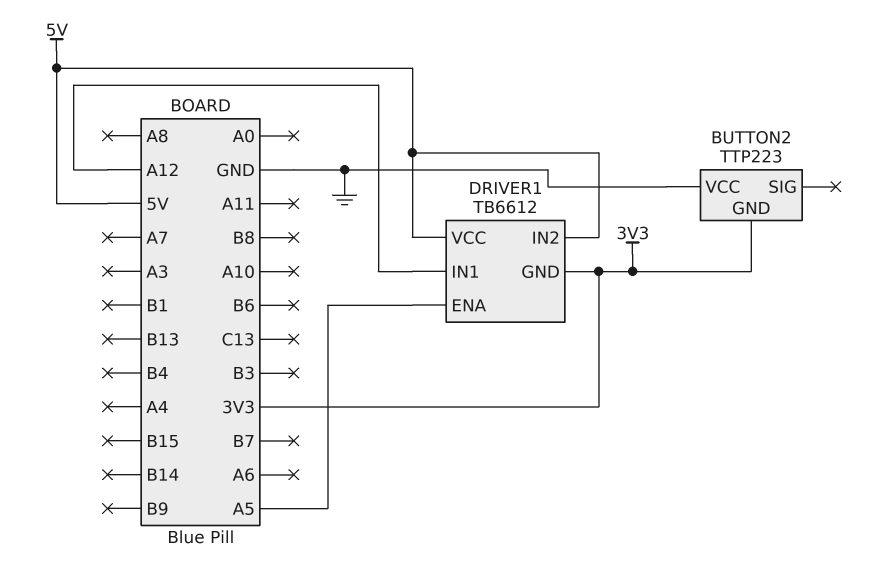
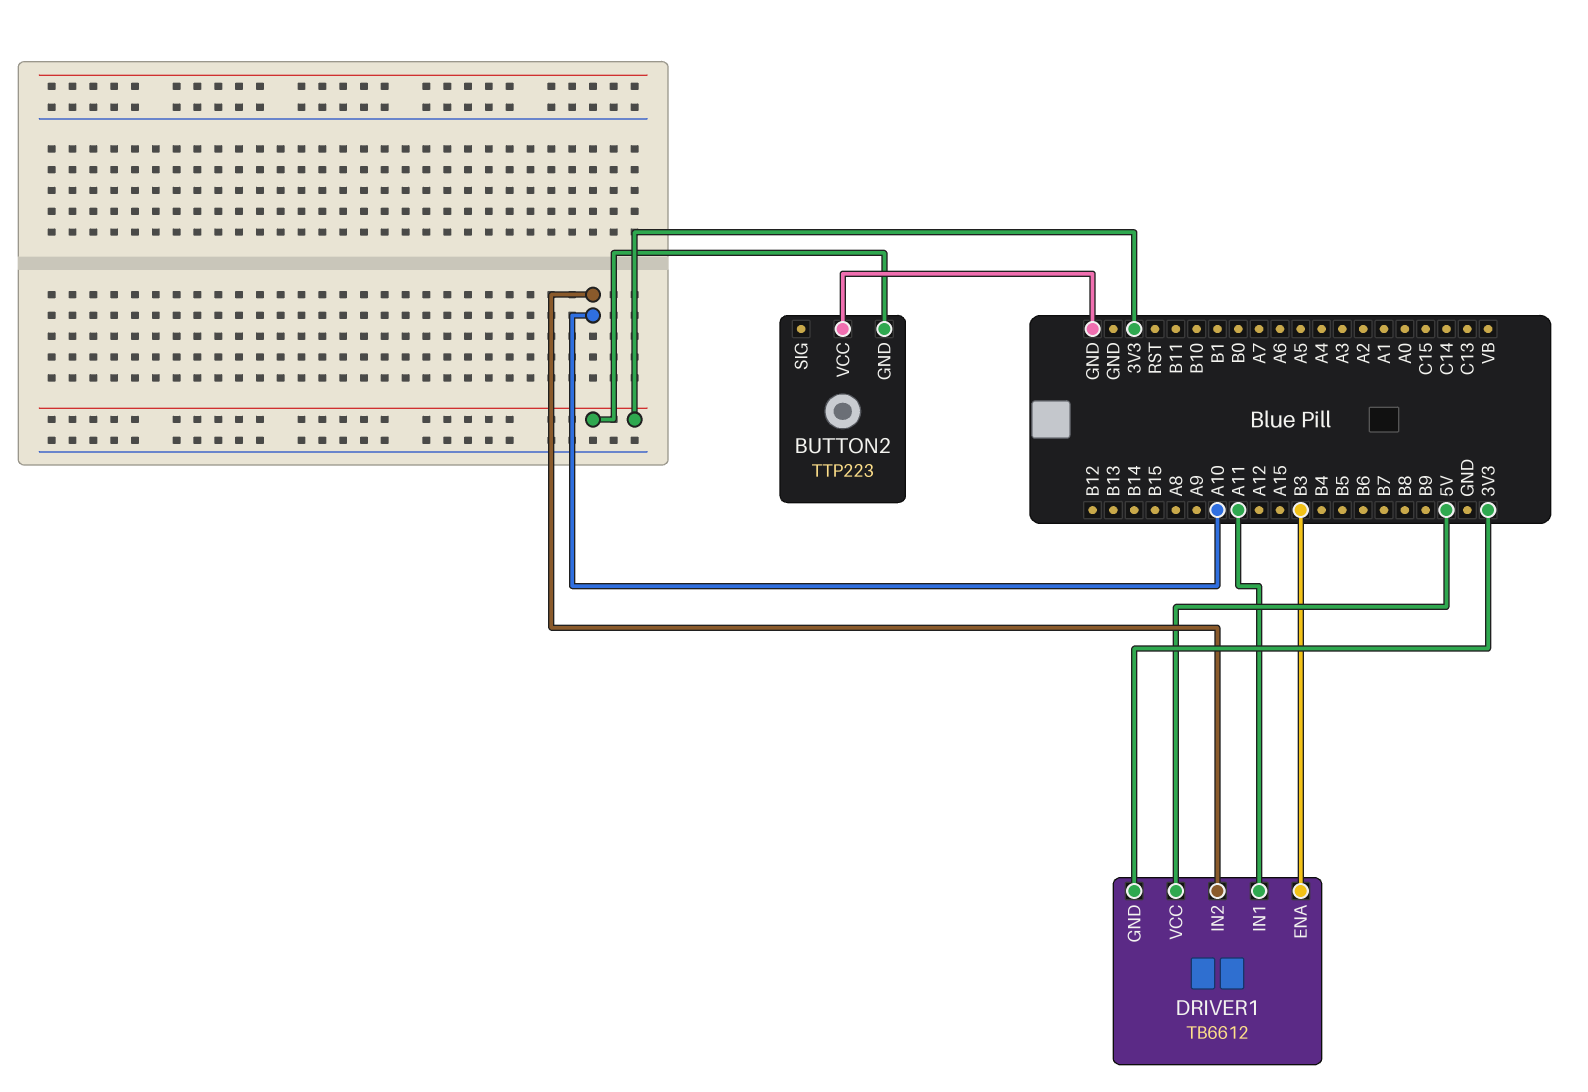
DRIVER1 pin ENA: A5 -> B3
DRIVER1 pin IN1: A12 -> A11
DRIVER1 pin IN2: 5V -> A10

